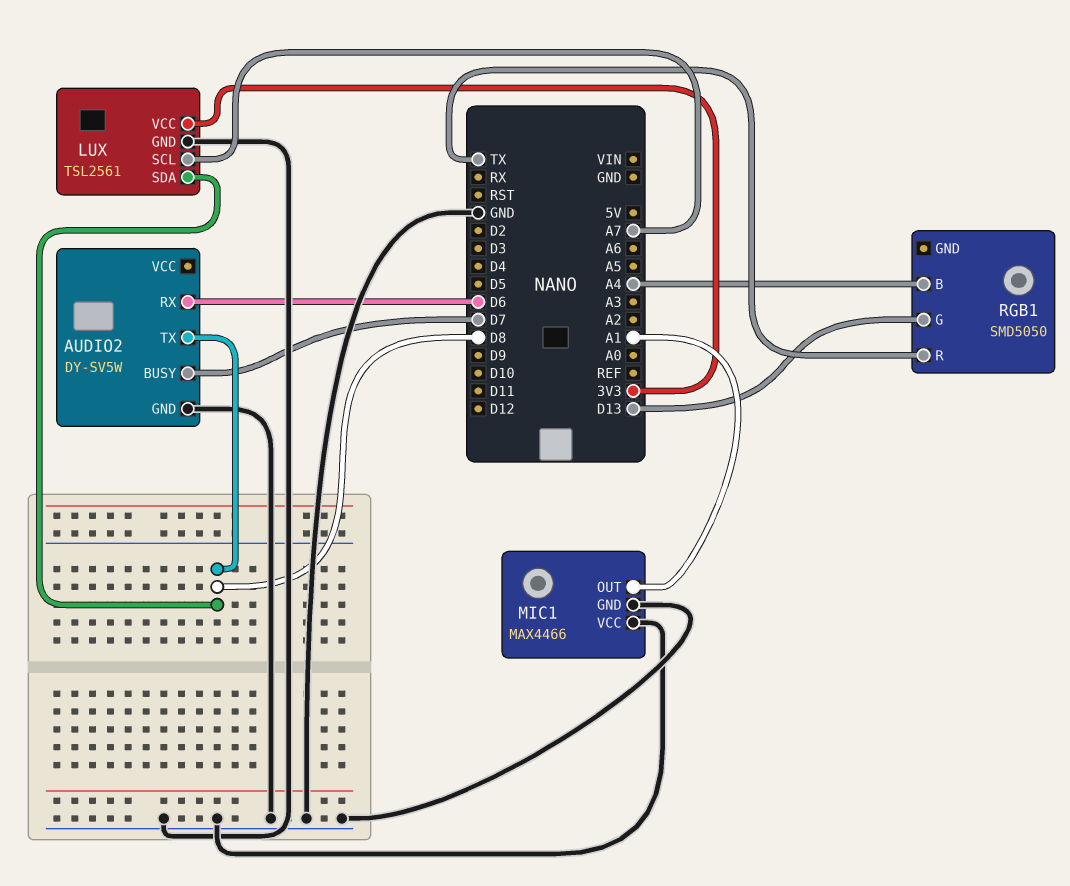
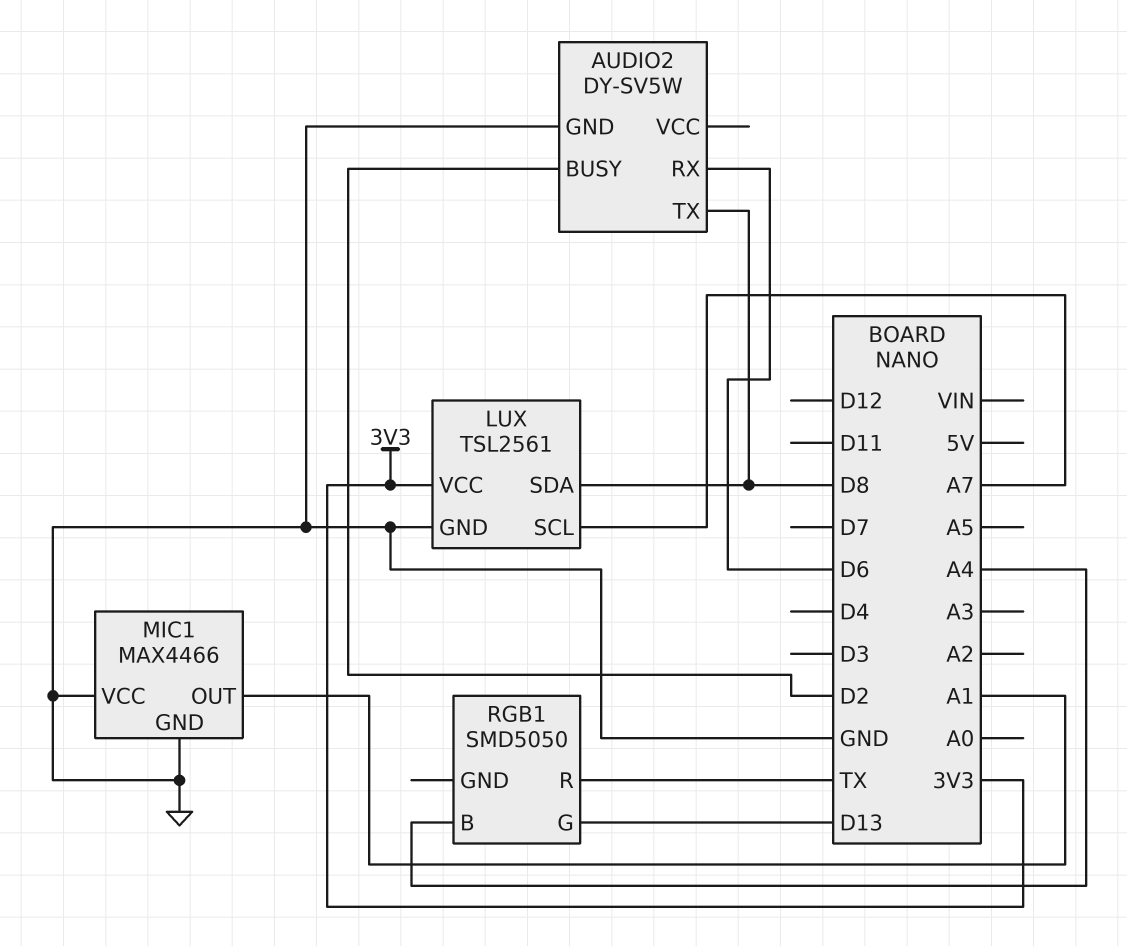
AUDIO2 pin BUSY: D7 -> D2

